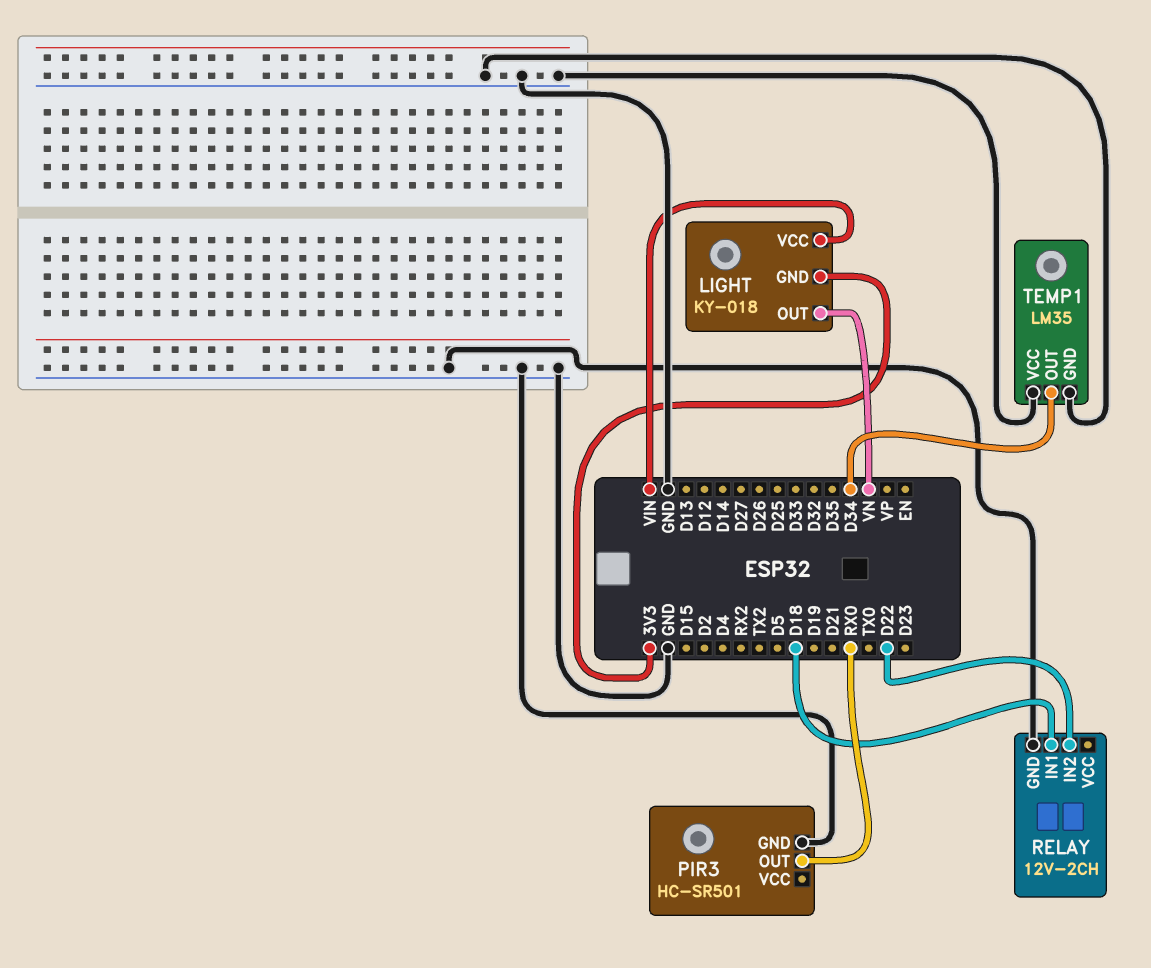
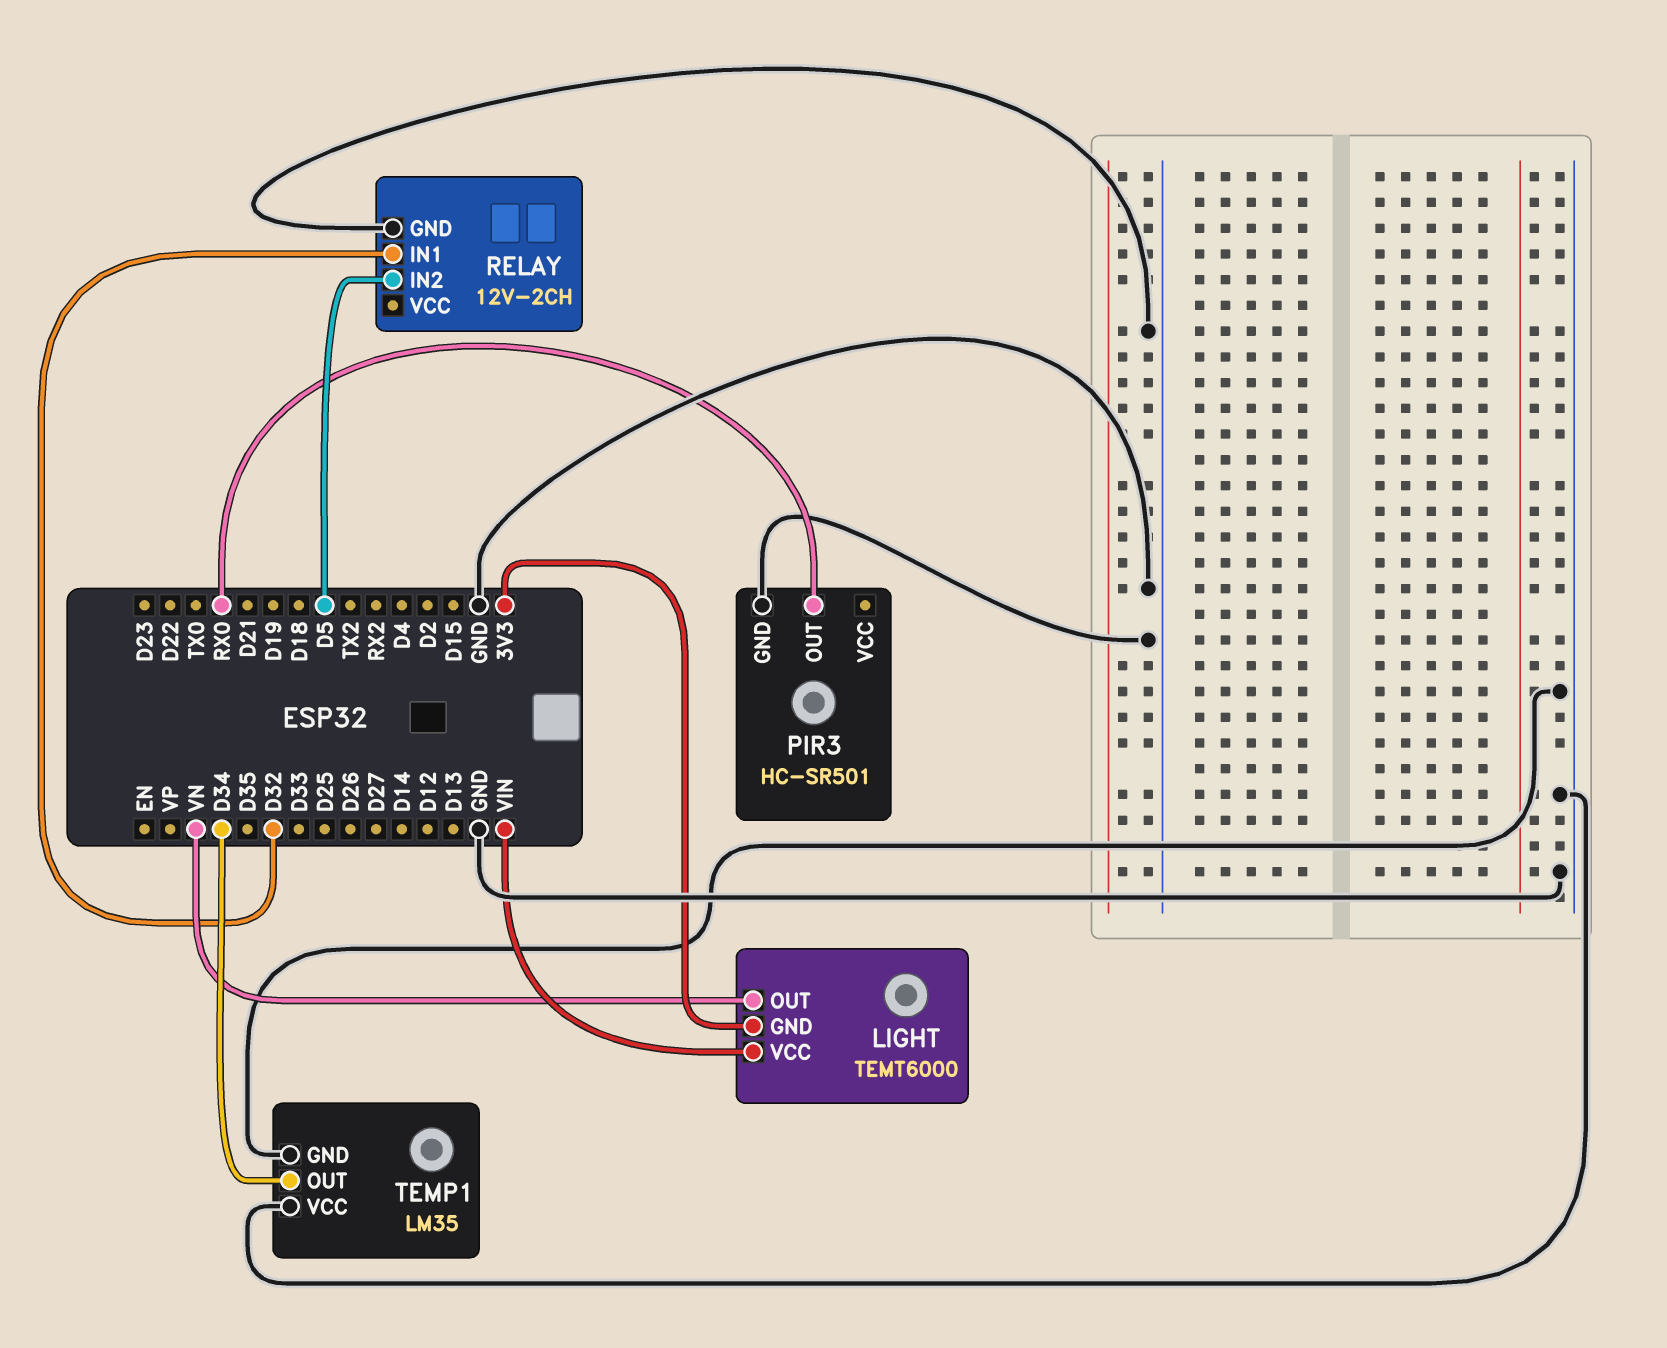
LIGHT: KY-018 -> TEMT6000
RELAY pin IN1: D18 -> D32
RELAY pin IN2: D22 -> D5

